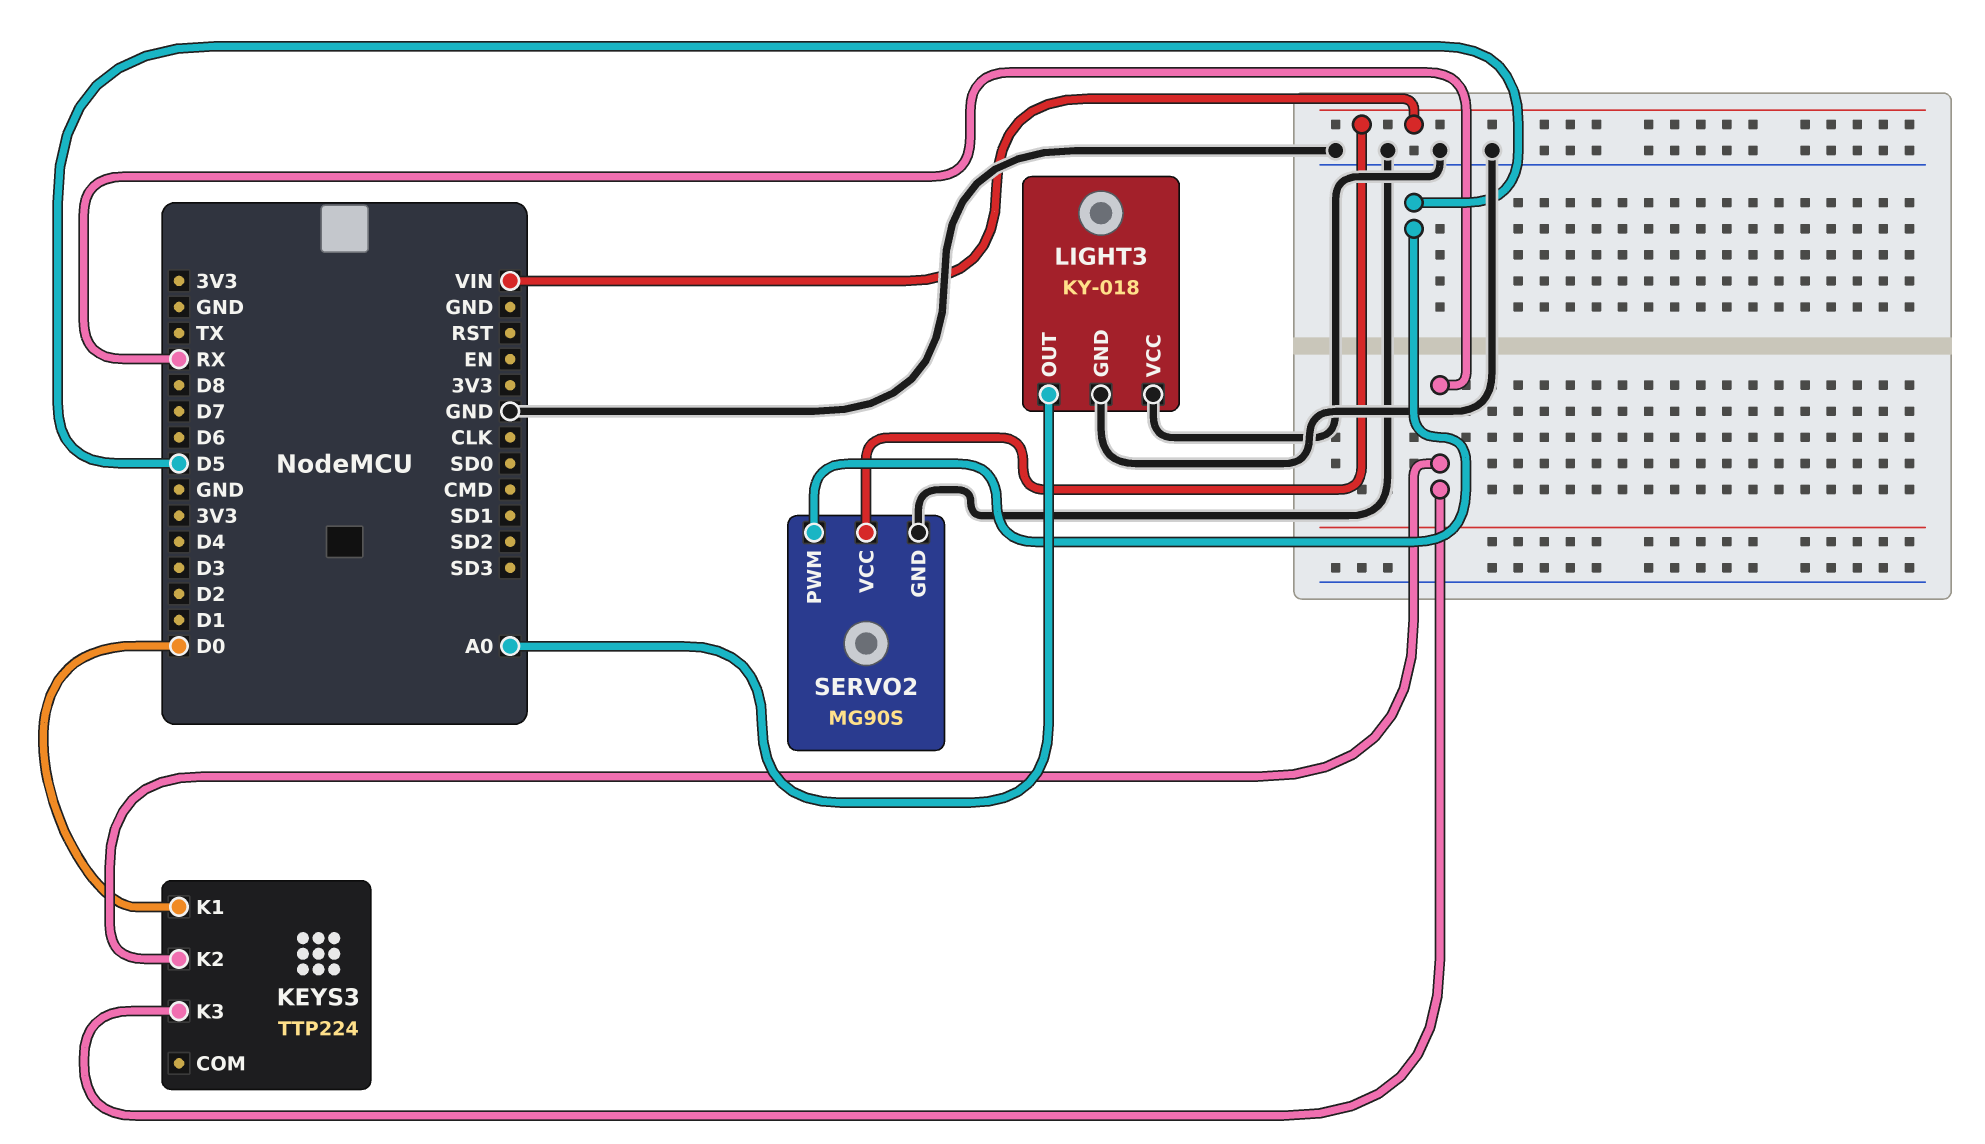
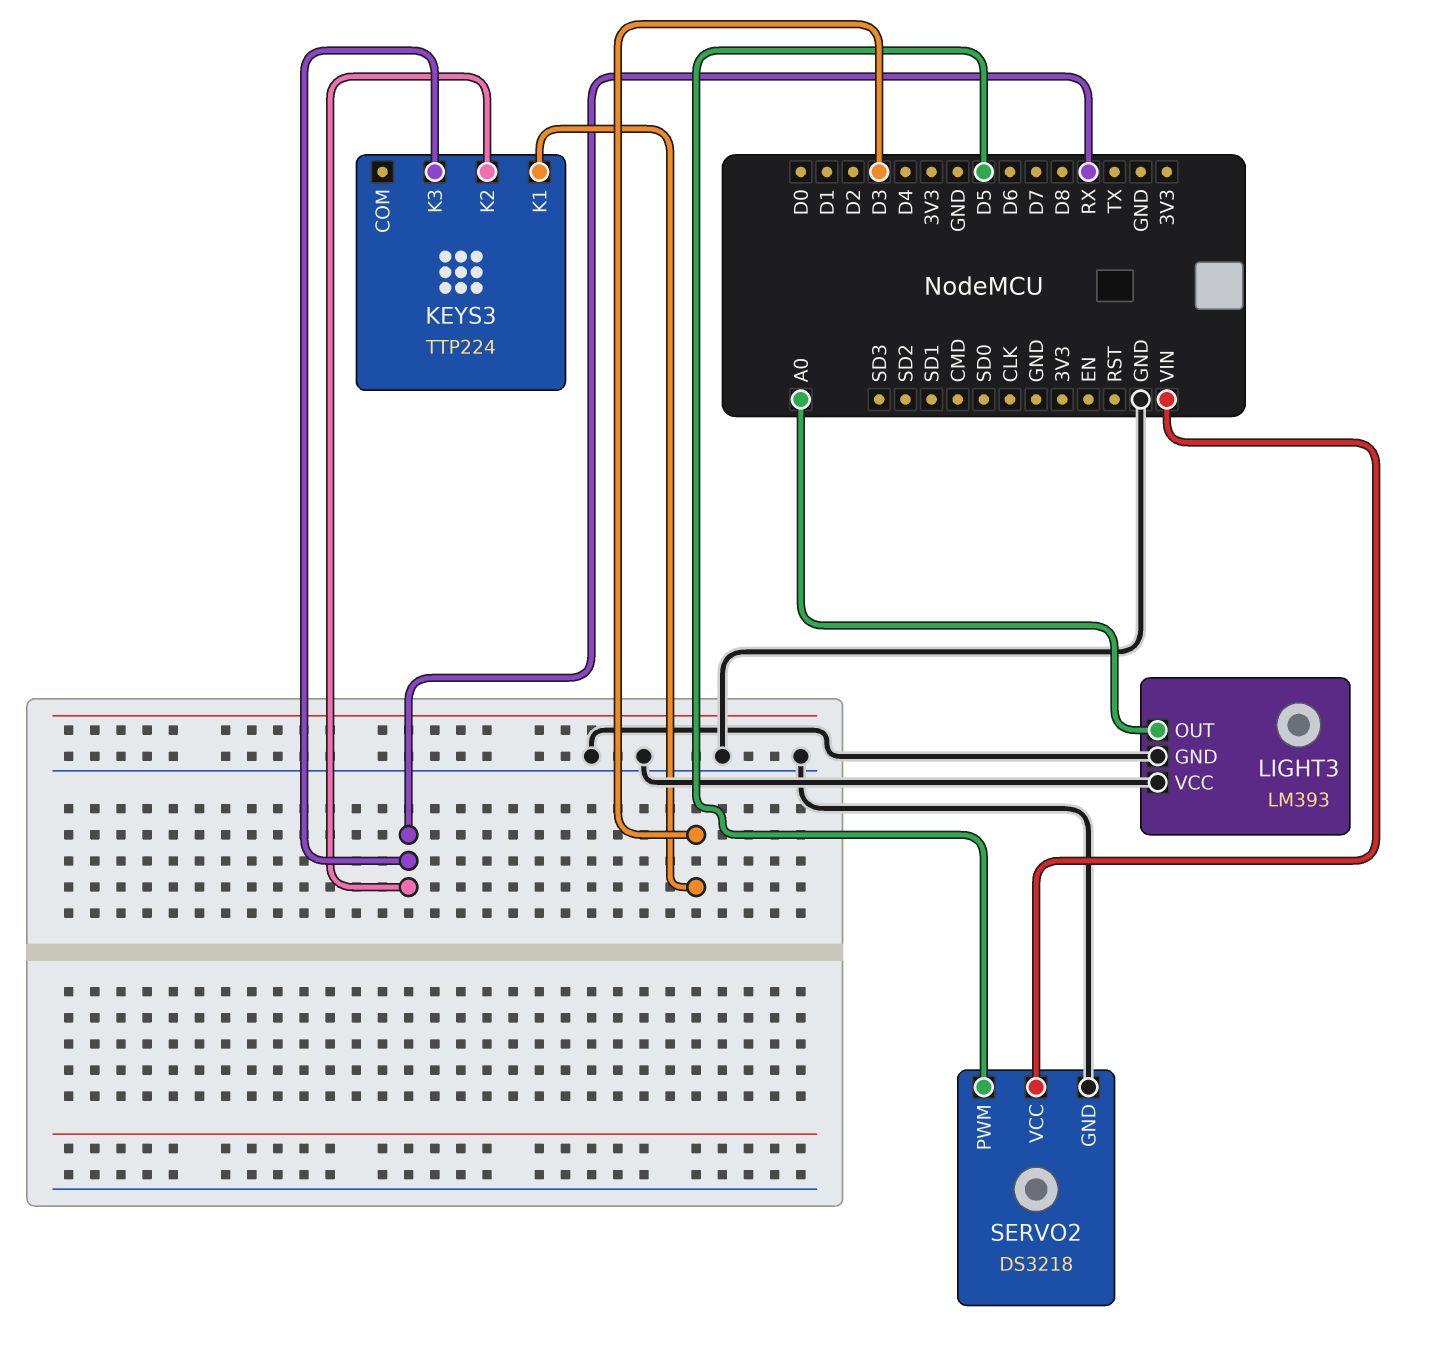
KEYS3 pin K1: D0 -> D3
LIGHT3: KY-018 -> LM393
SERVO2: MG90S -> DS3218

